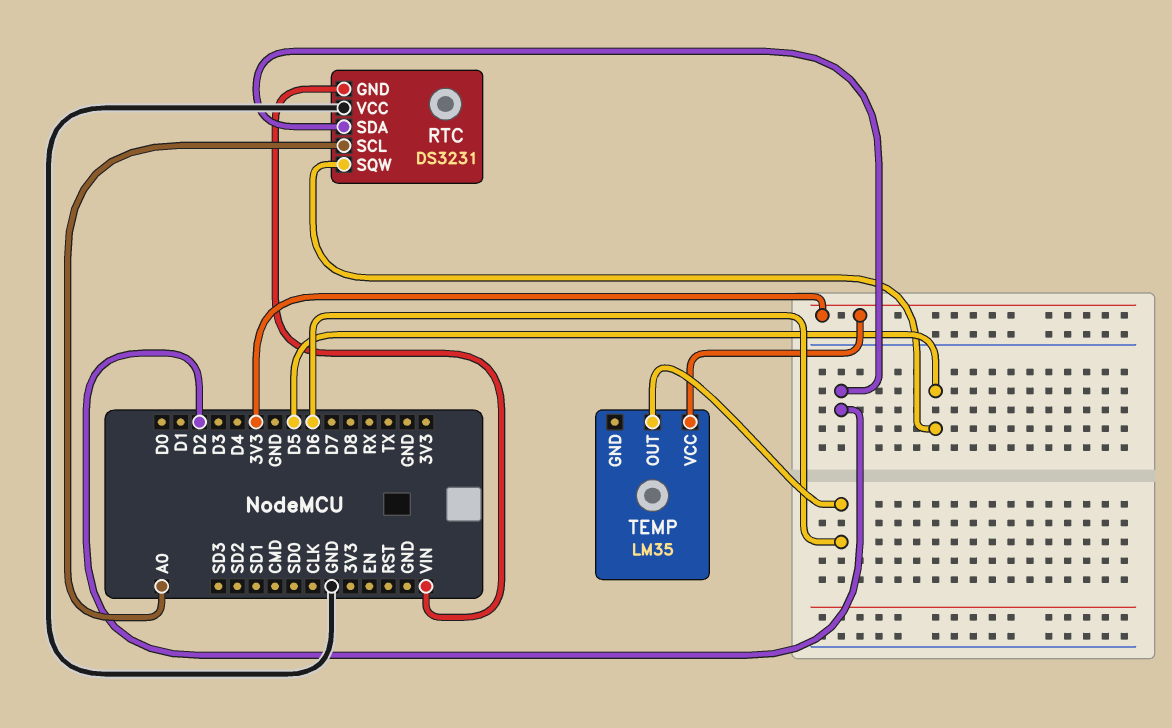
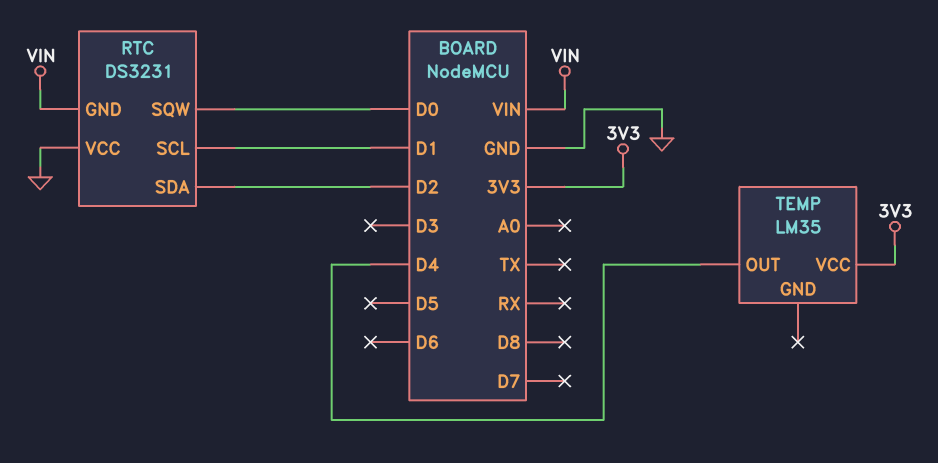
RTC pin SCL: A0 -> D1
RTC pin SQW: D5 -> D0
TEMP pin OUT: D6 -> D4

